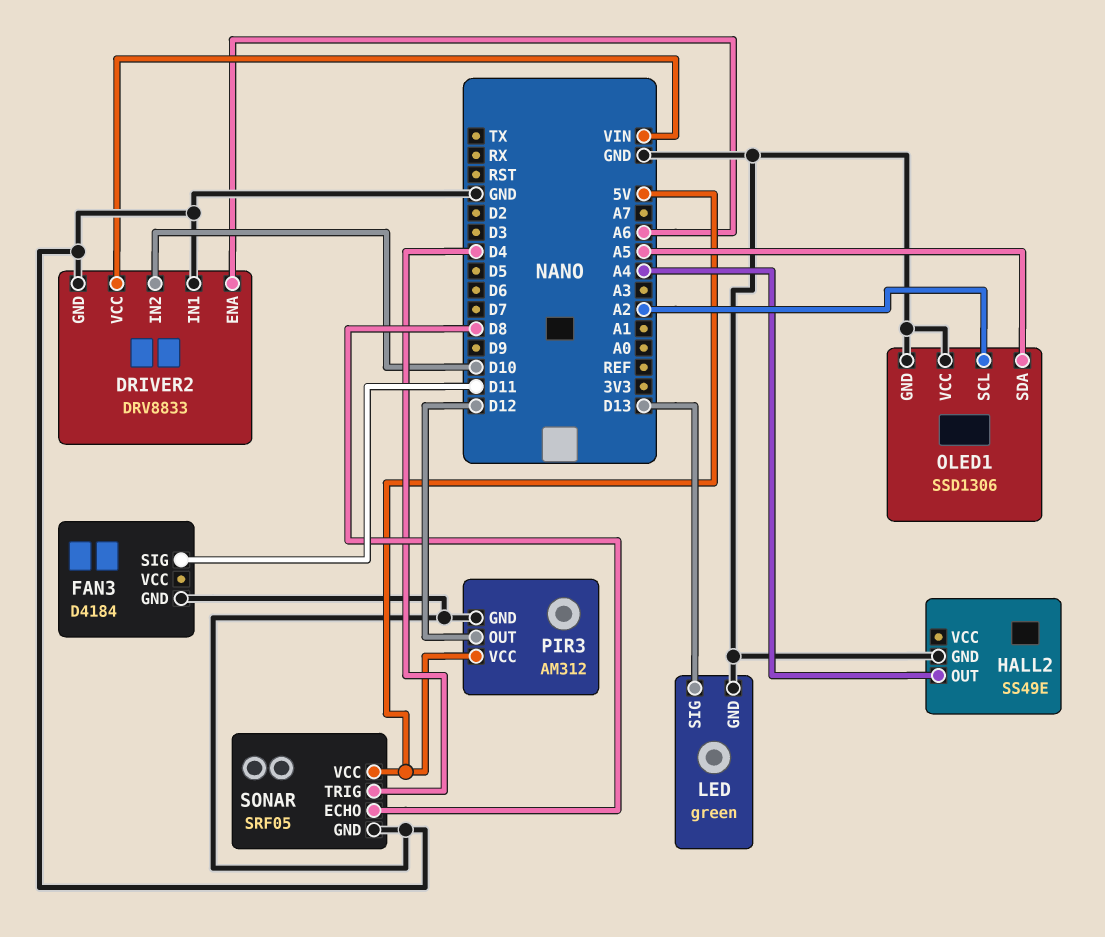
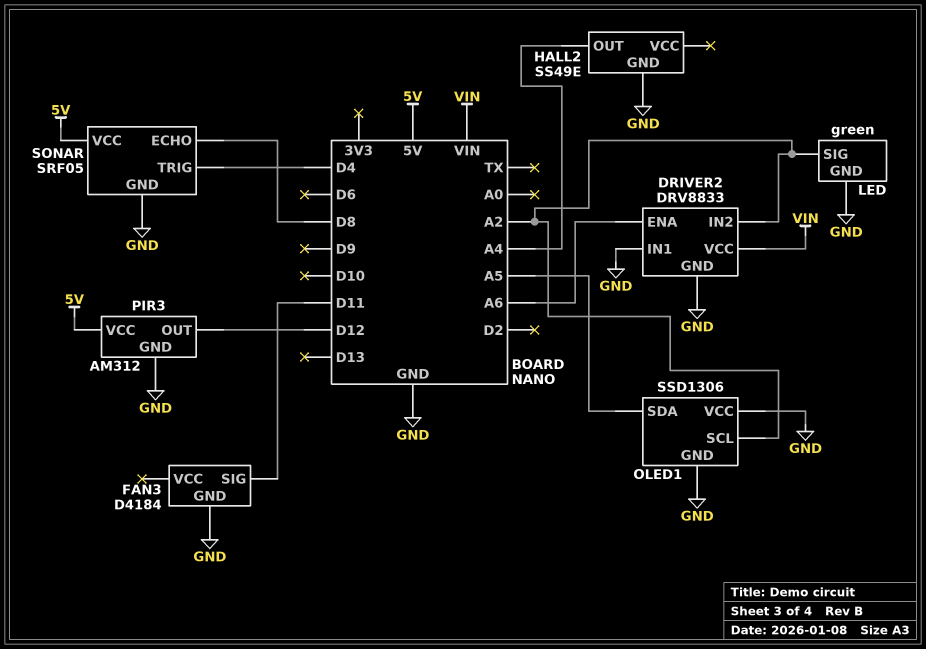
DRIVER2 pin IN2: D10 -> A2
LED pin SIG: D13 -> A2

